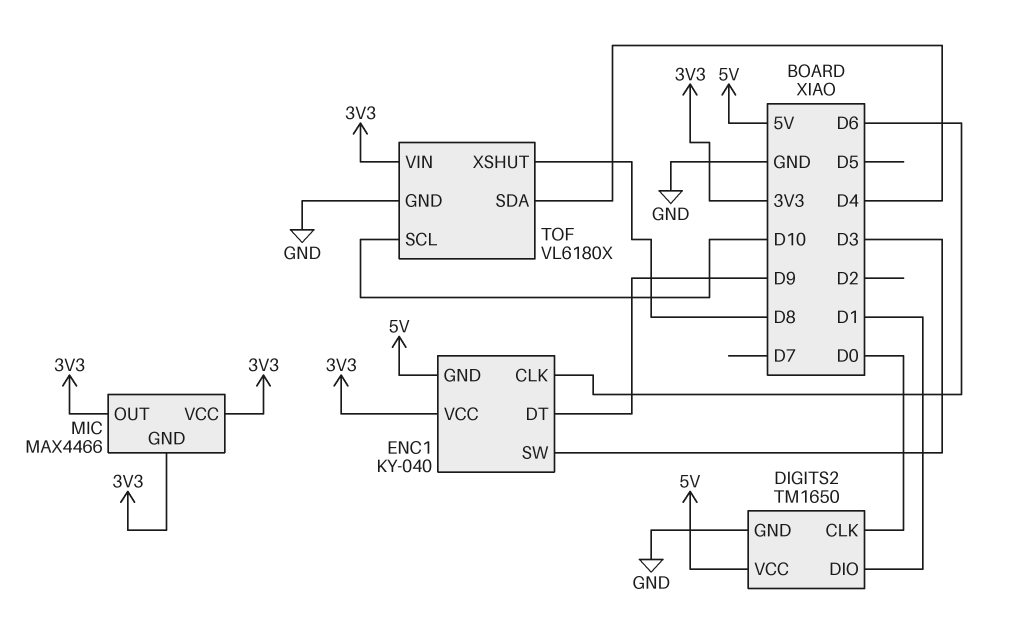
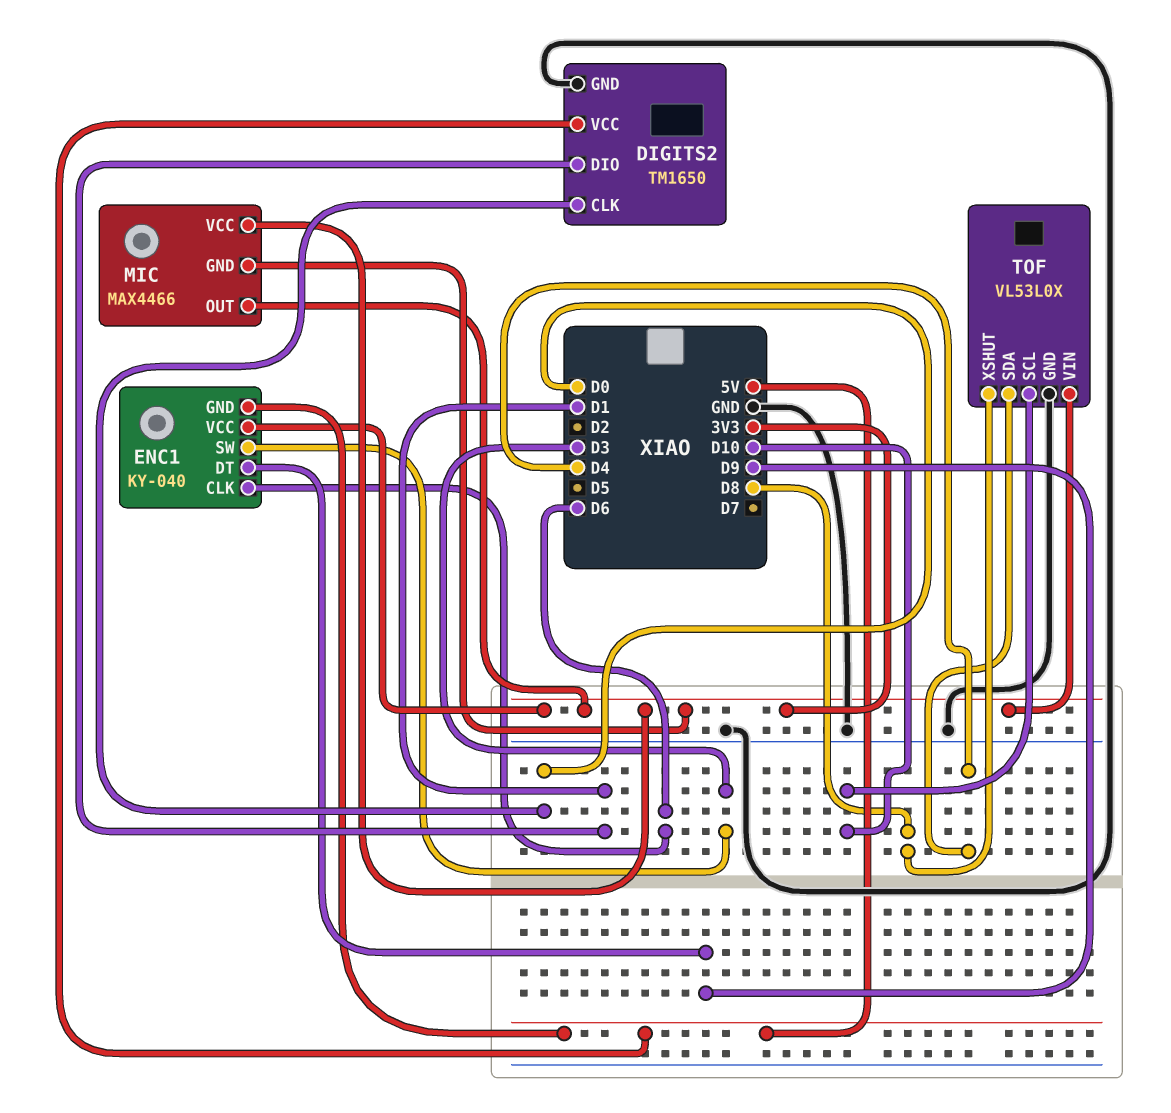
TOF: VL6180X -> VL53L0X

